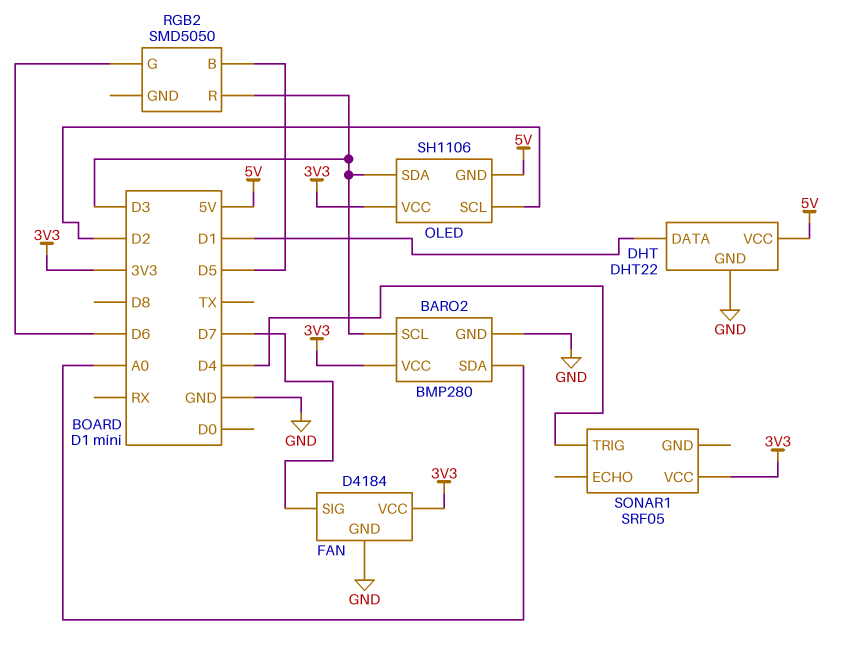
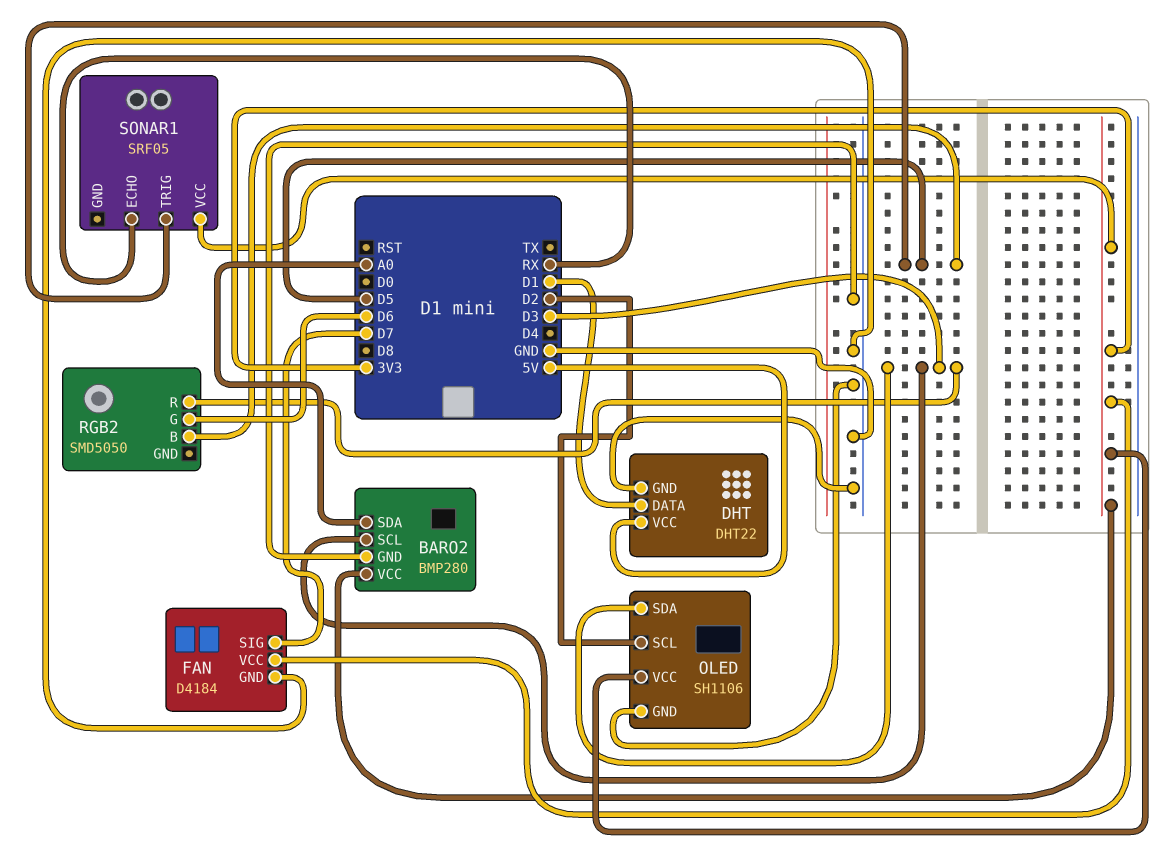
OLED pin GND: 5V -> GND
SONAR1 pin ECHO: none -> RX
SONAR1 pin TRIG: D4 -> D5

